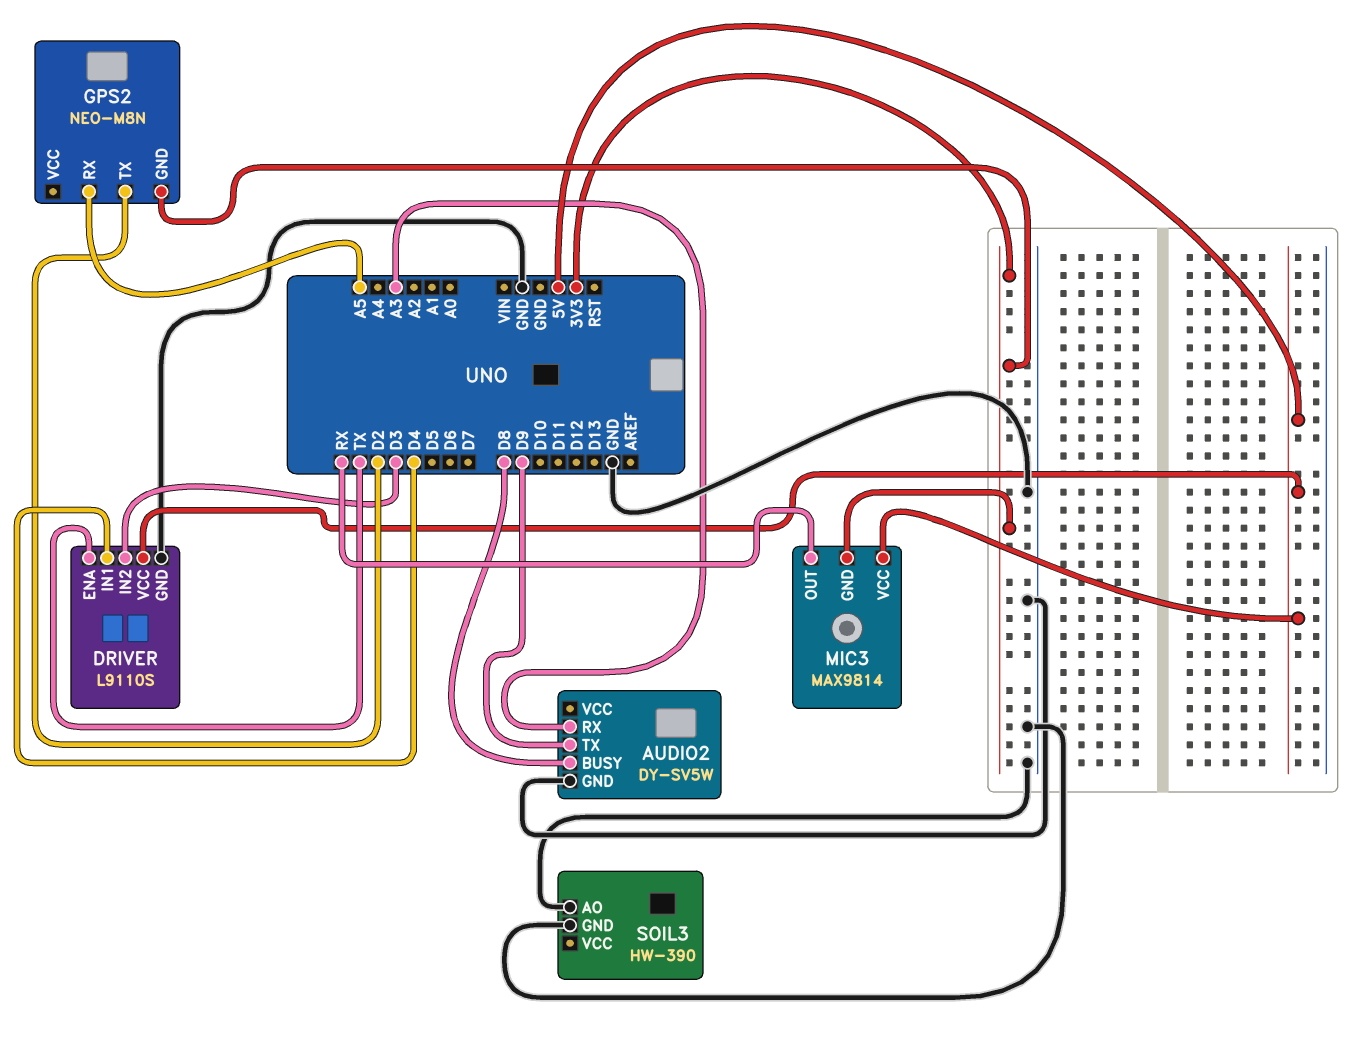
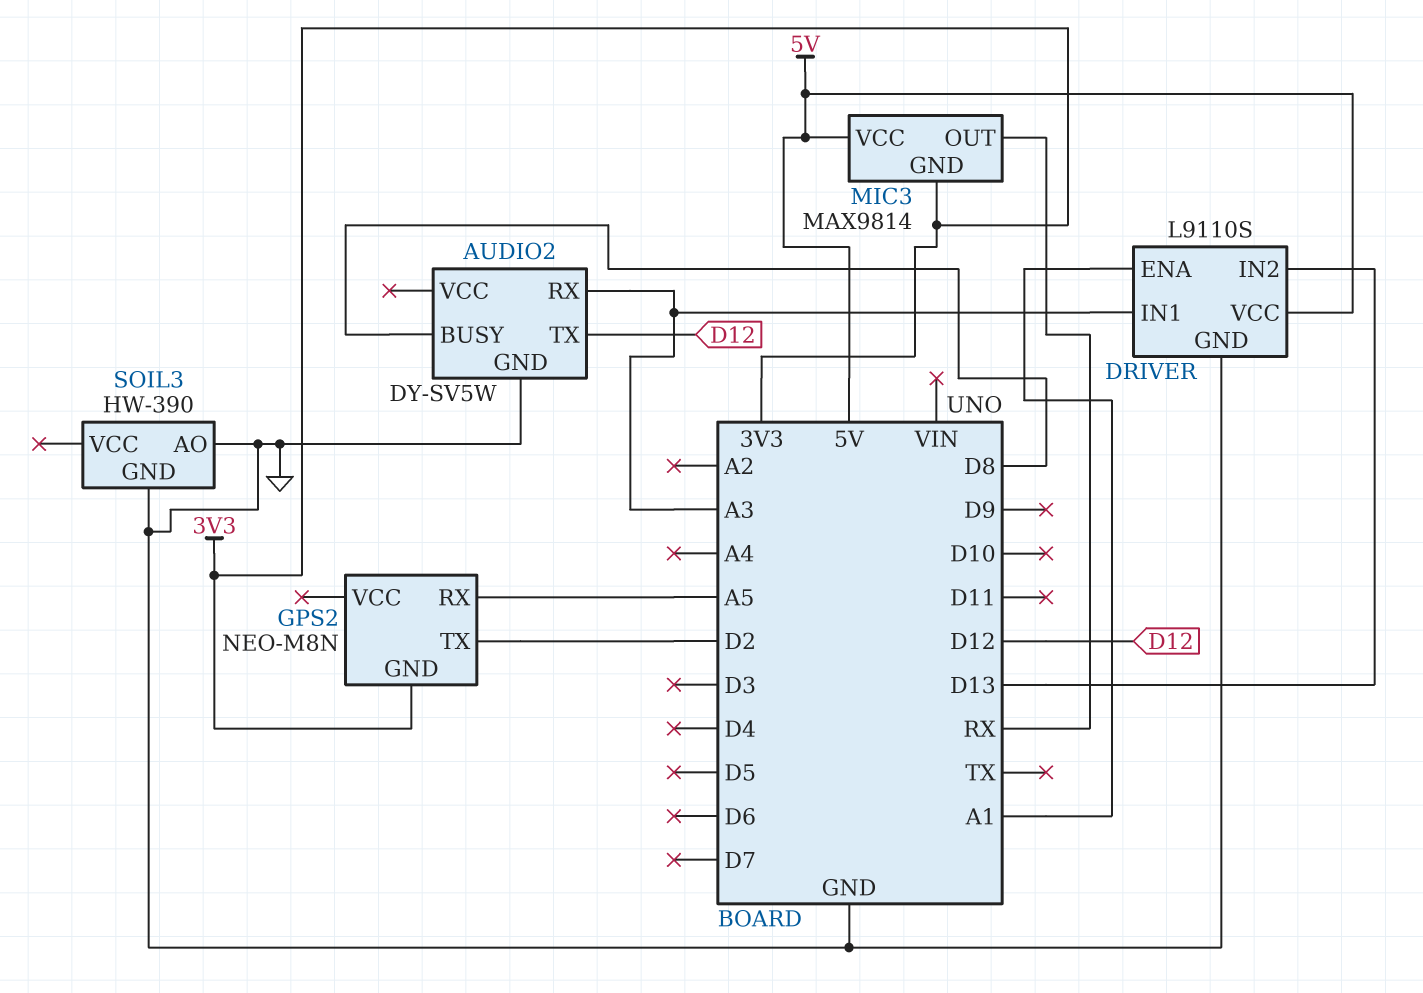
AUDIO2 pin TX: D9 -> D12
DRIVER pin ENA: TX -> A1
DRIVER pin IN1: D4 -> A3
DRIVER pin IN2: D3 -> D13

